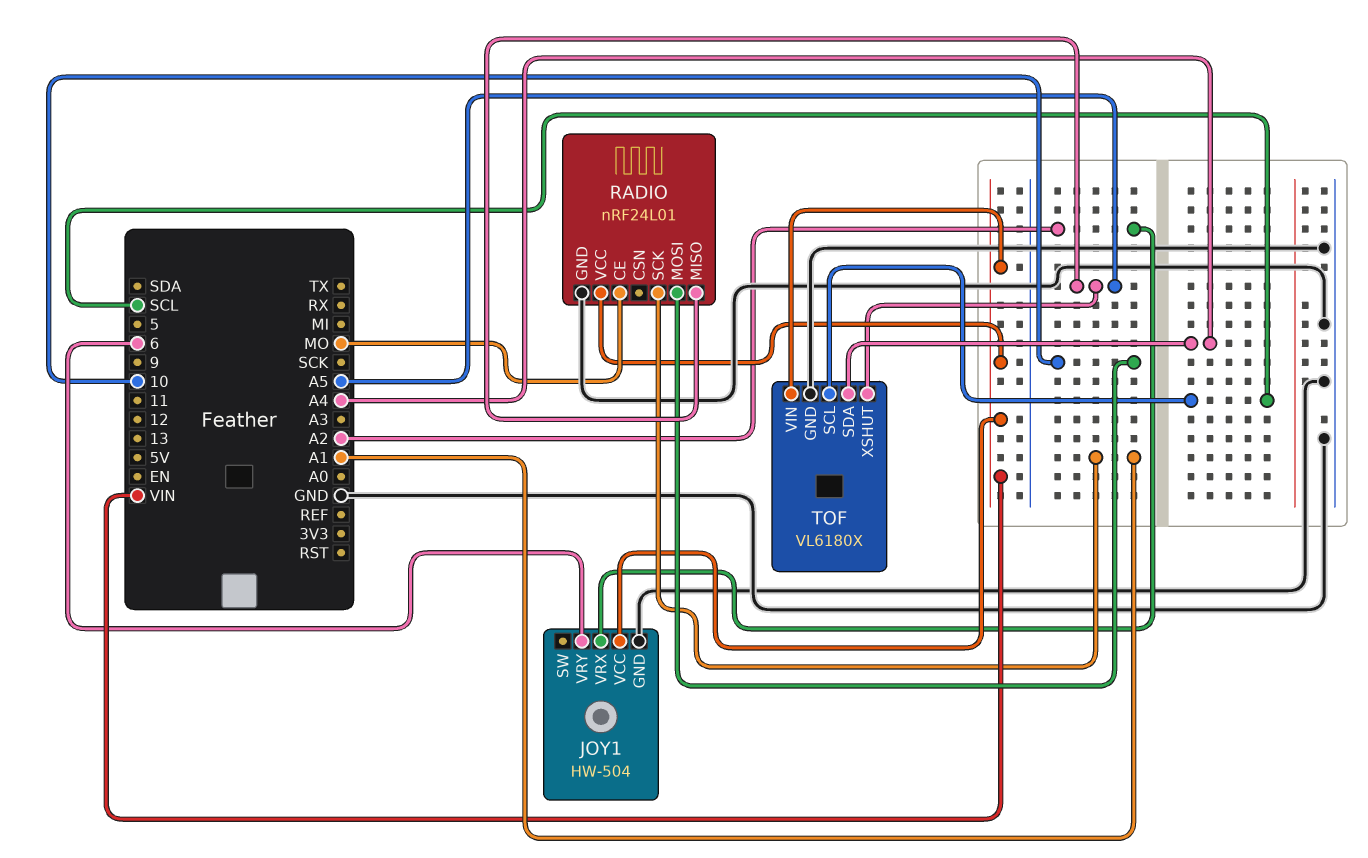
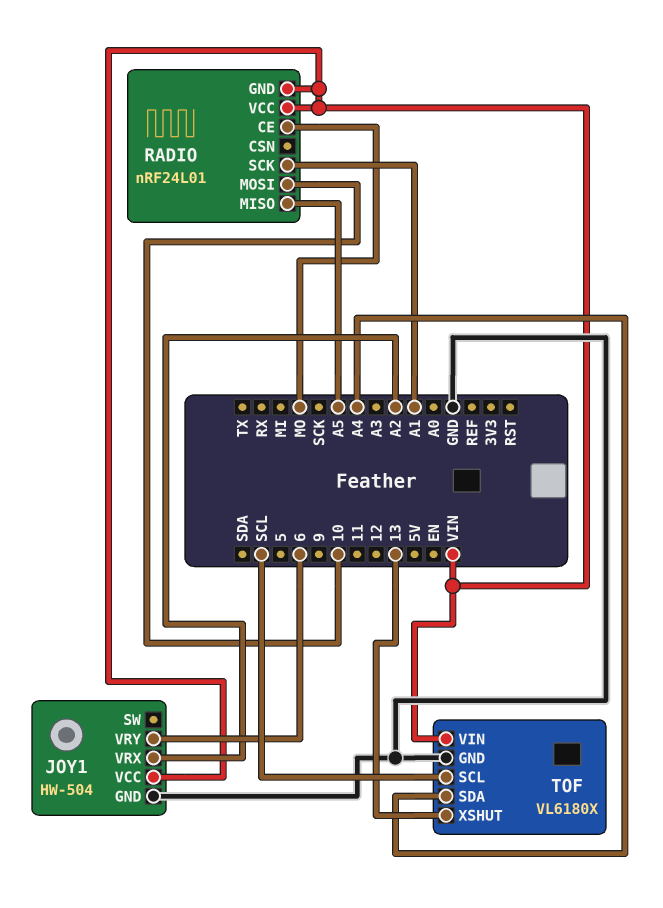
RADIO pin GND: GND -> VIN
TOF pin XSHUT: A5 -> 13

